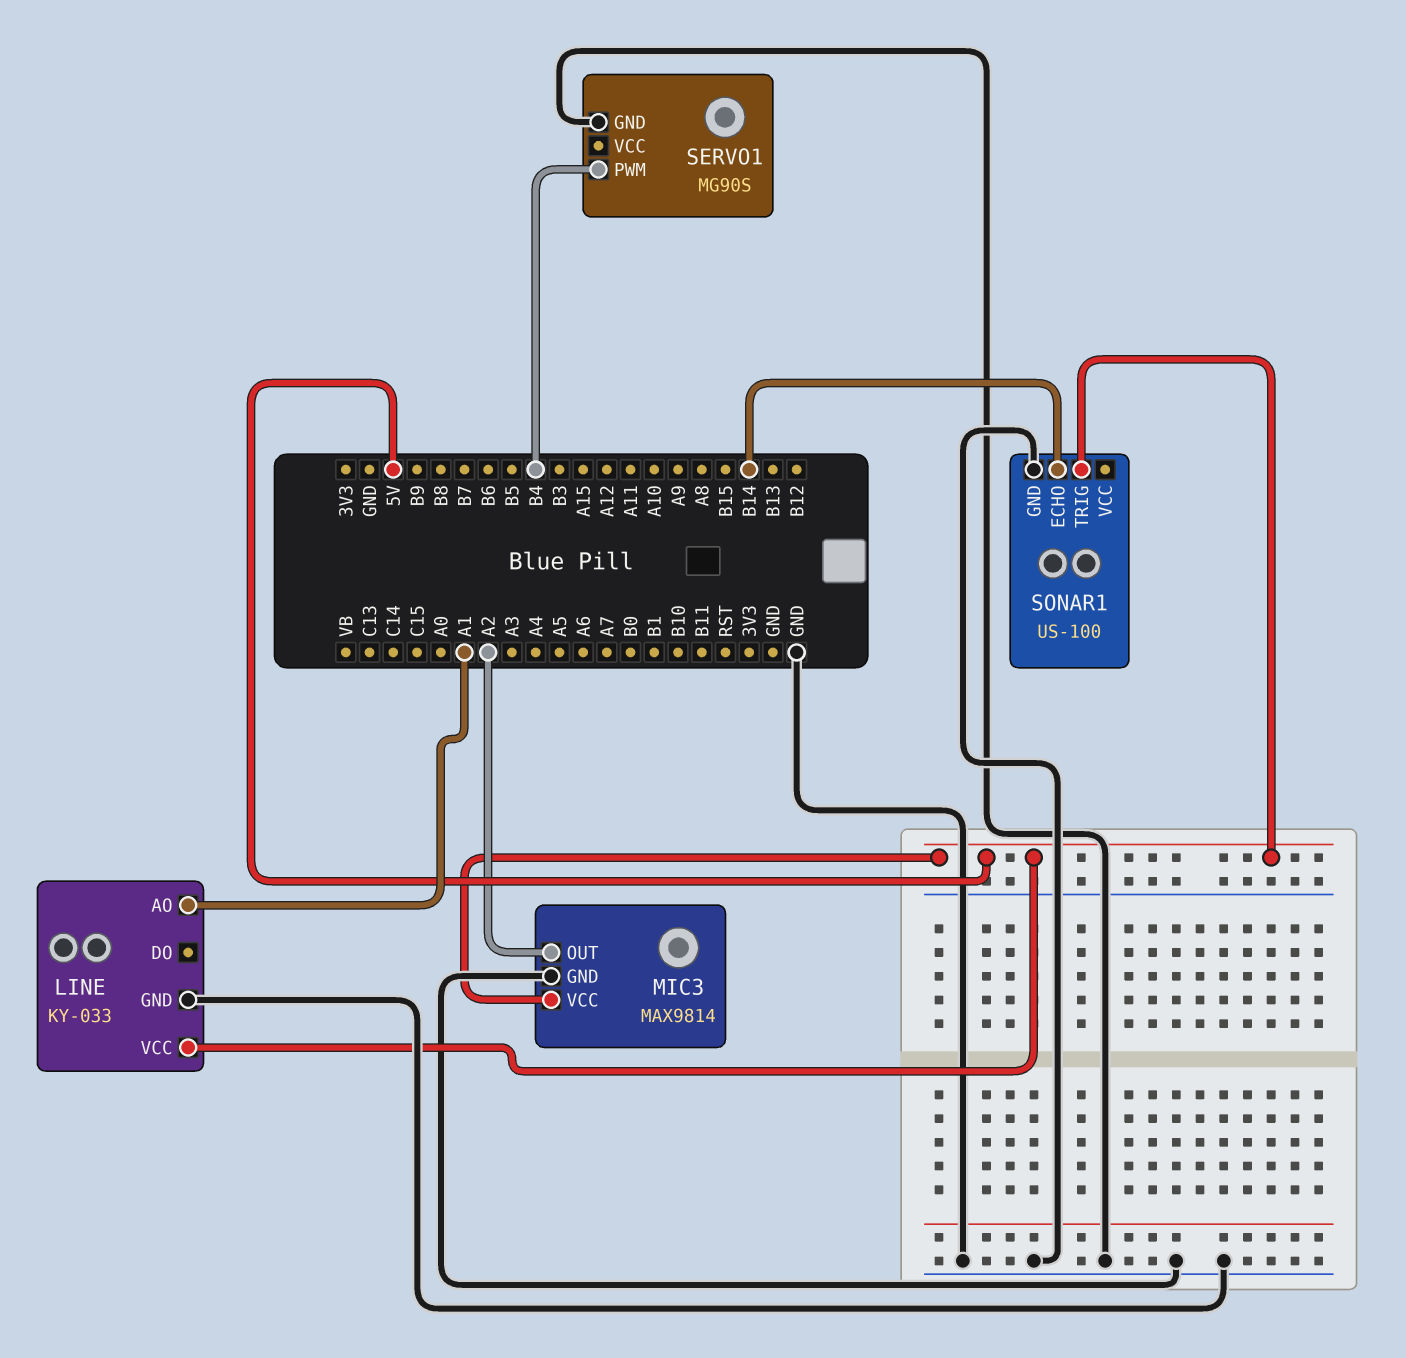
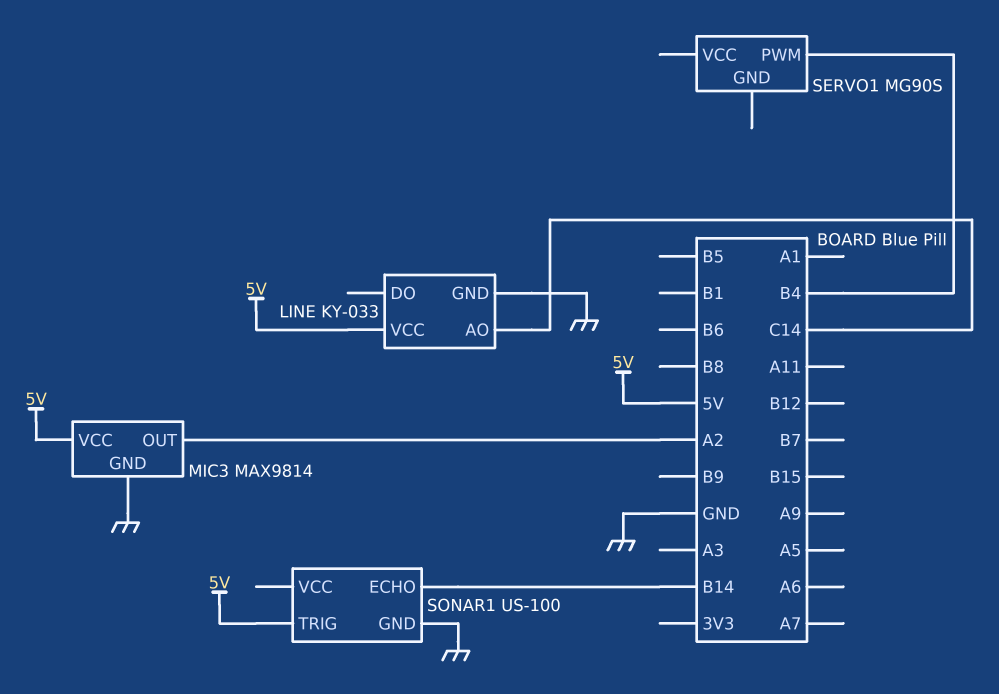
LINE pin AO: A1 -> C14
SERVO1 pin GND: GND -> none

